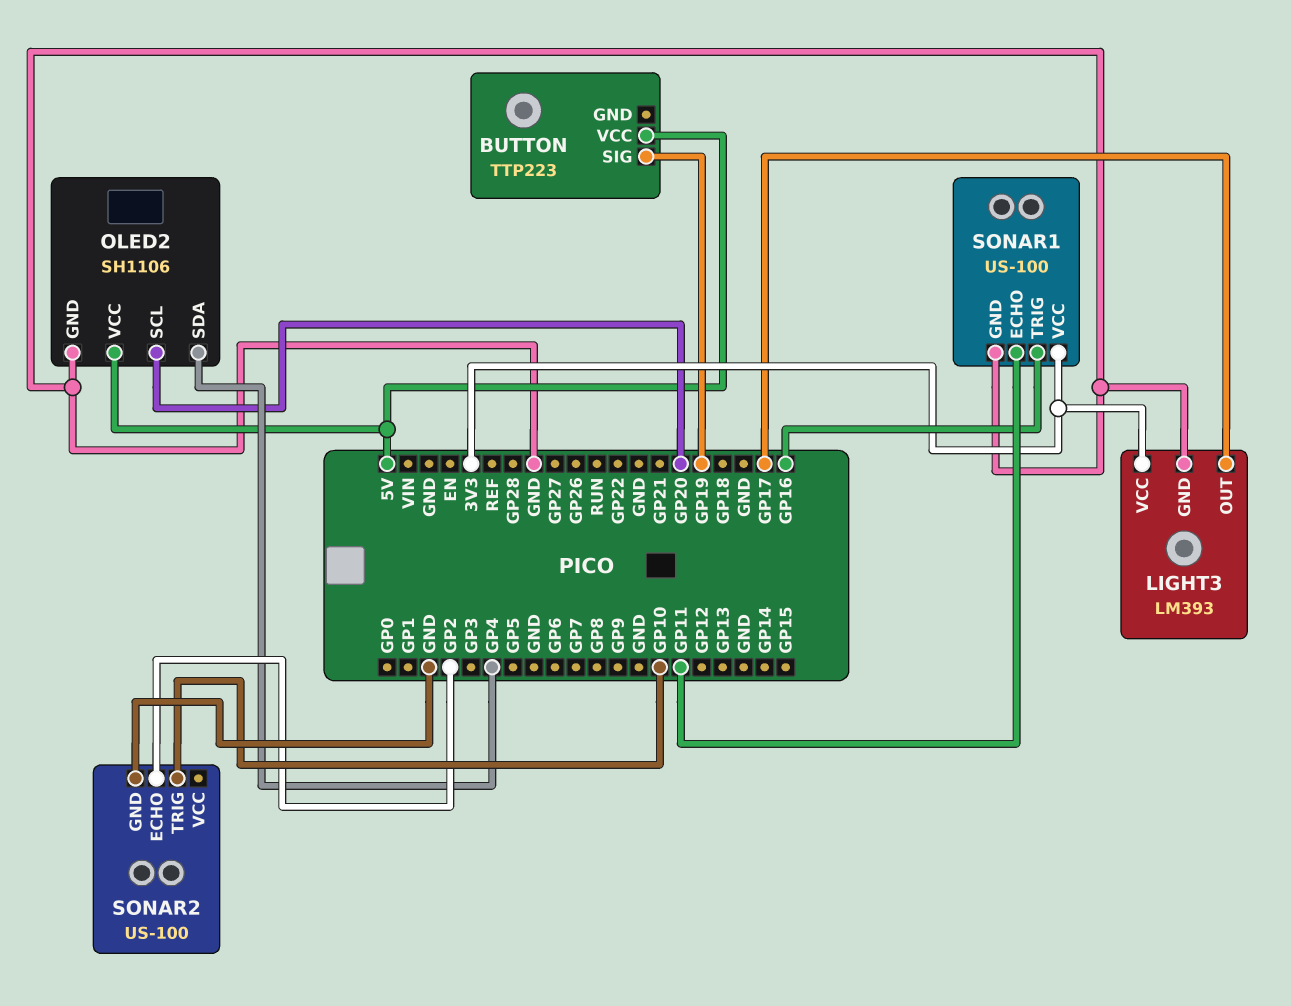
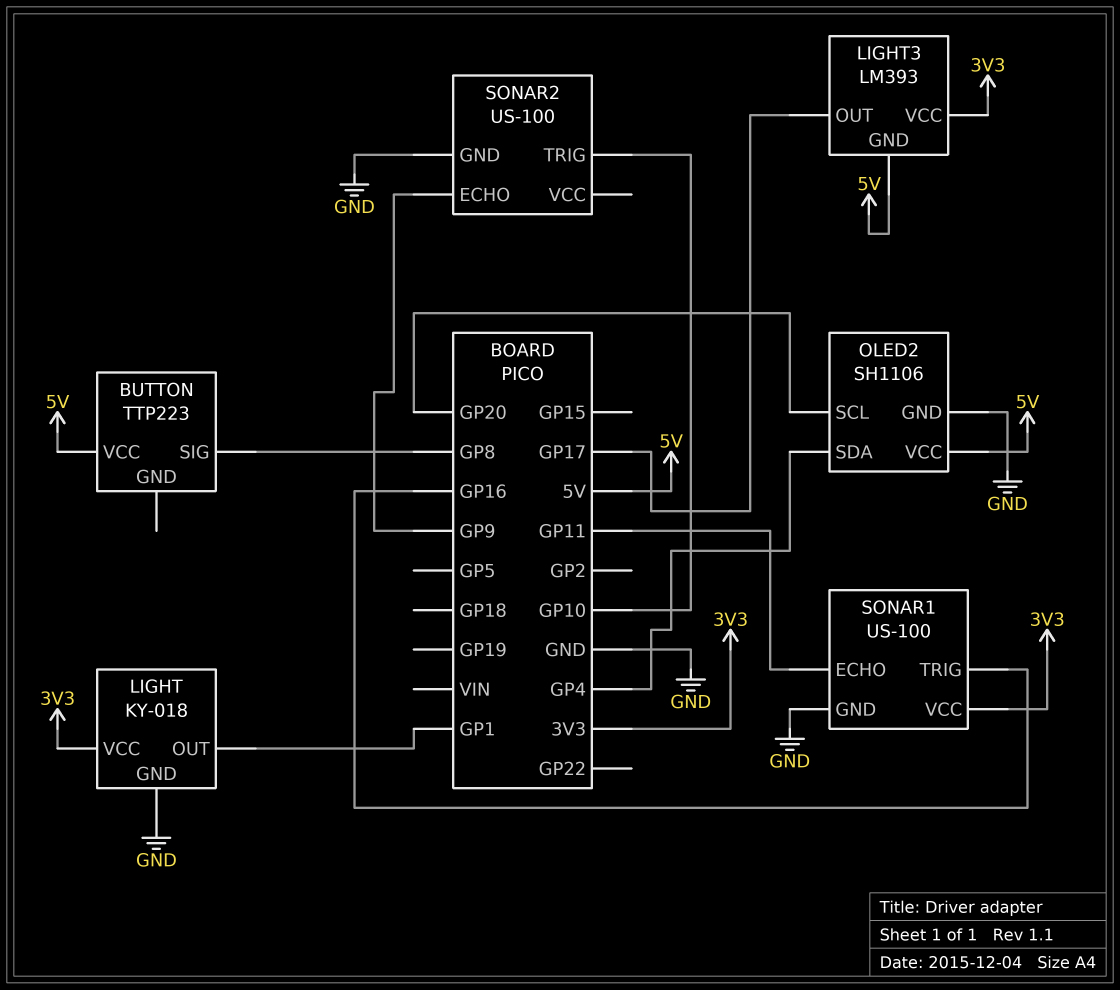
BUTTON pin SIG: GP19 -> GP8
LIGHT: none -> KY-018
LIGHT pin GND: none -> GND
LIGHT pin OUT: none -> GP1
LIGHT pin VCC: none -> 3V3
LIGHT3 pin GND: GND -> 5V
SONAR2 pin ECHO: GP2 -> GP9

